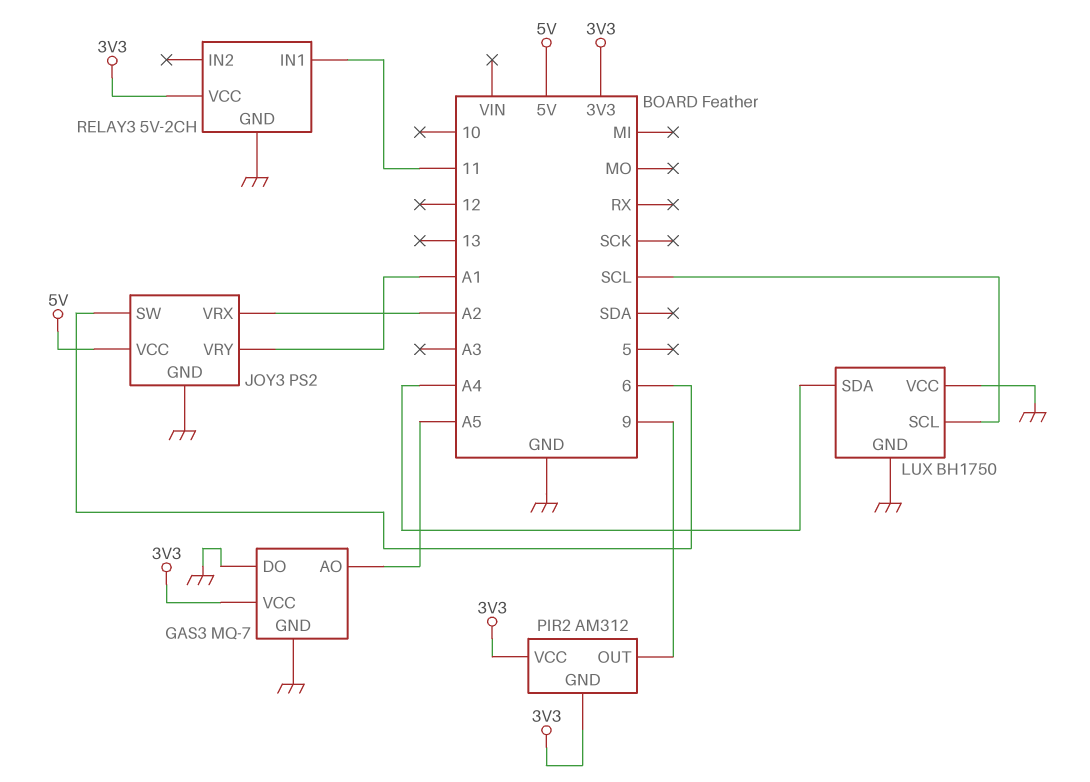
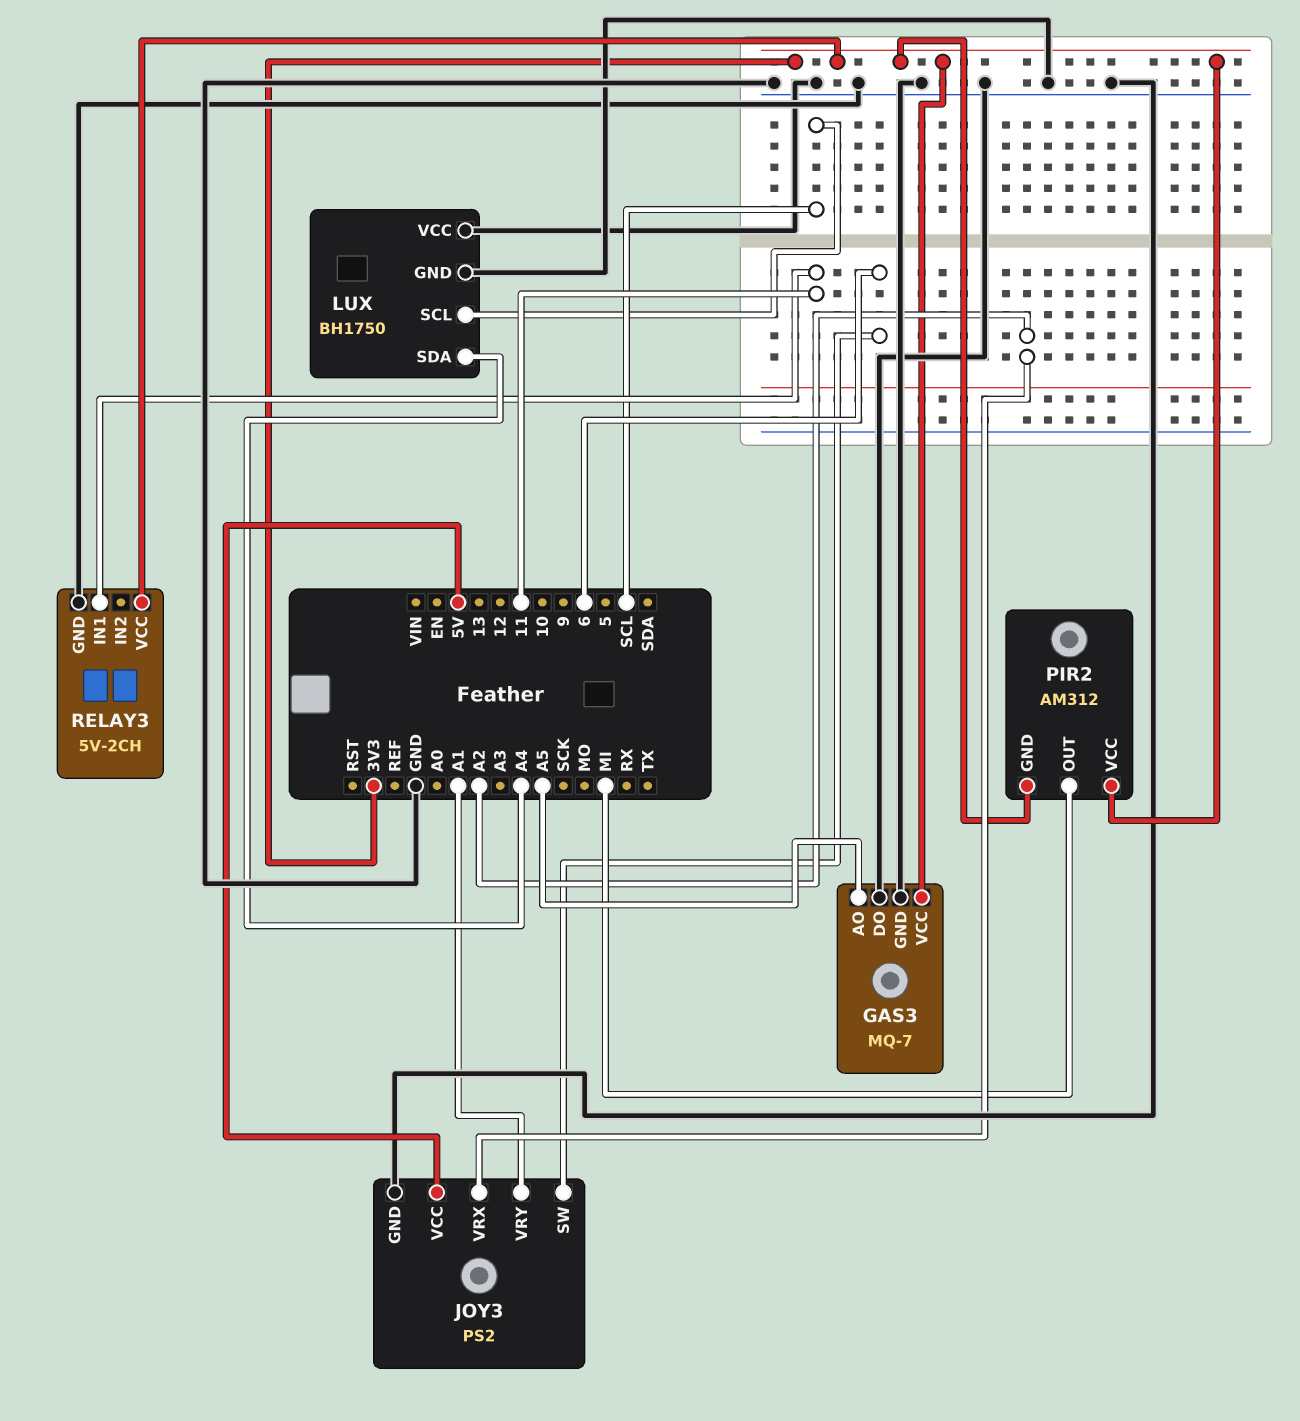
PIR2 pin OUT: 9 -> MI

